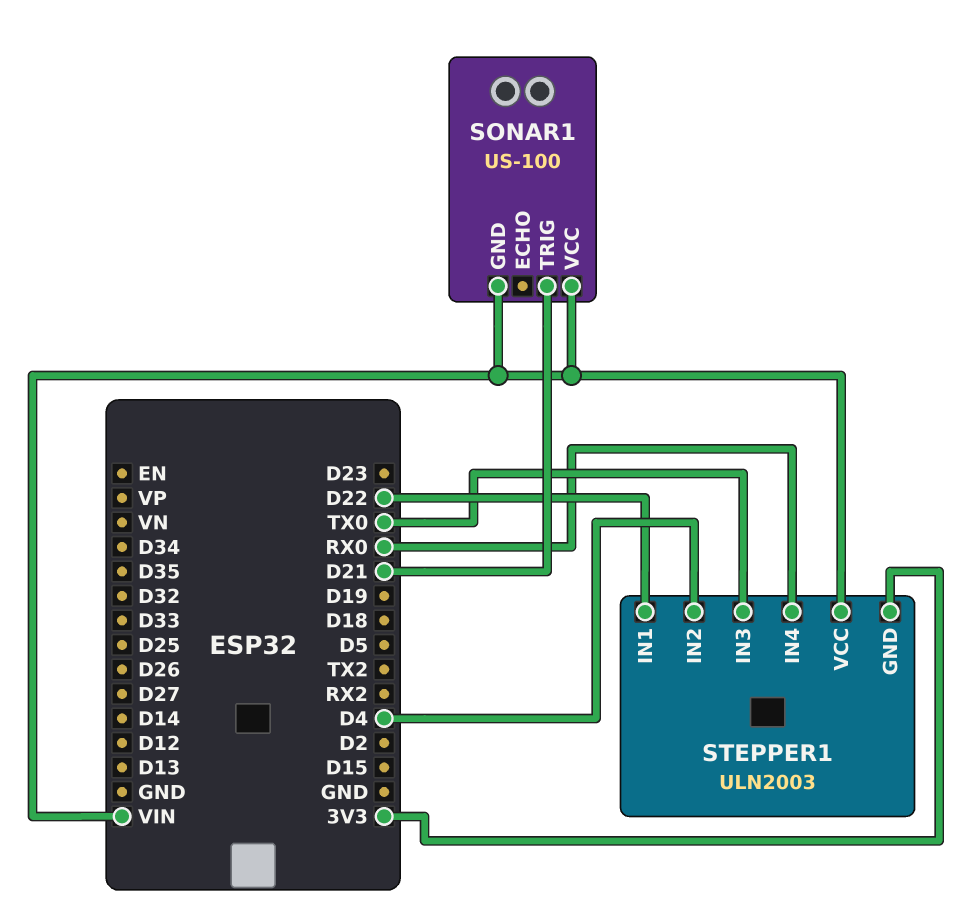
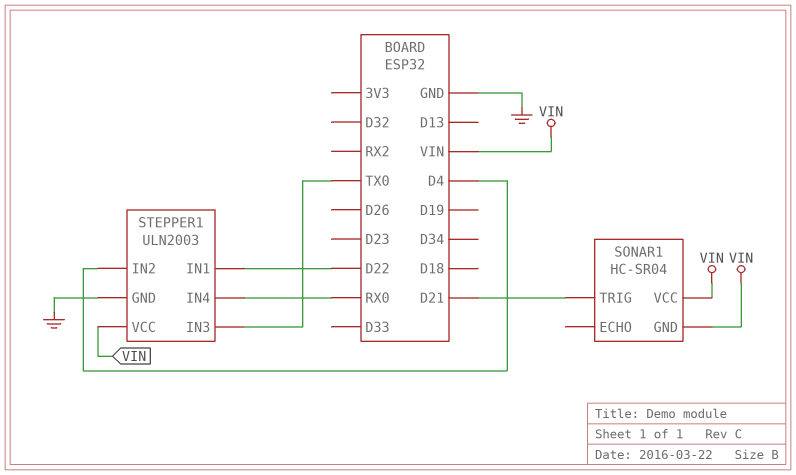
SONAR1: US-100 -> HC-SR04
STEPPER1 pin GND: 3V3 -> GND

